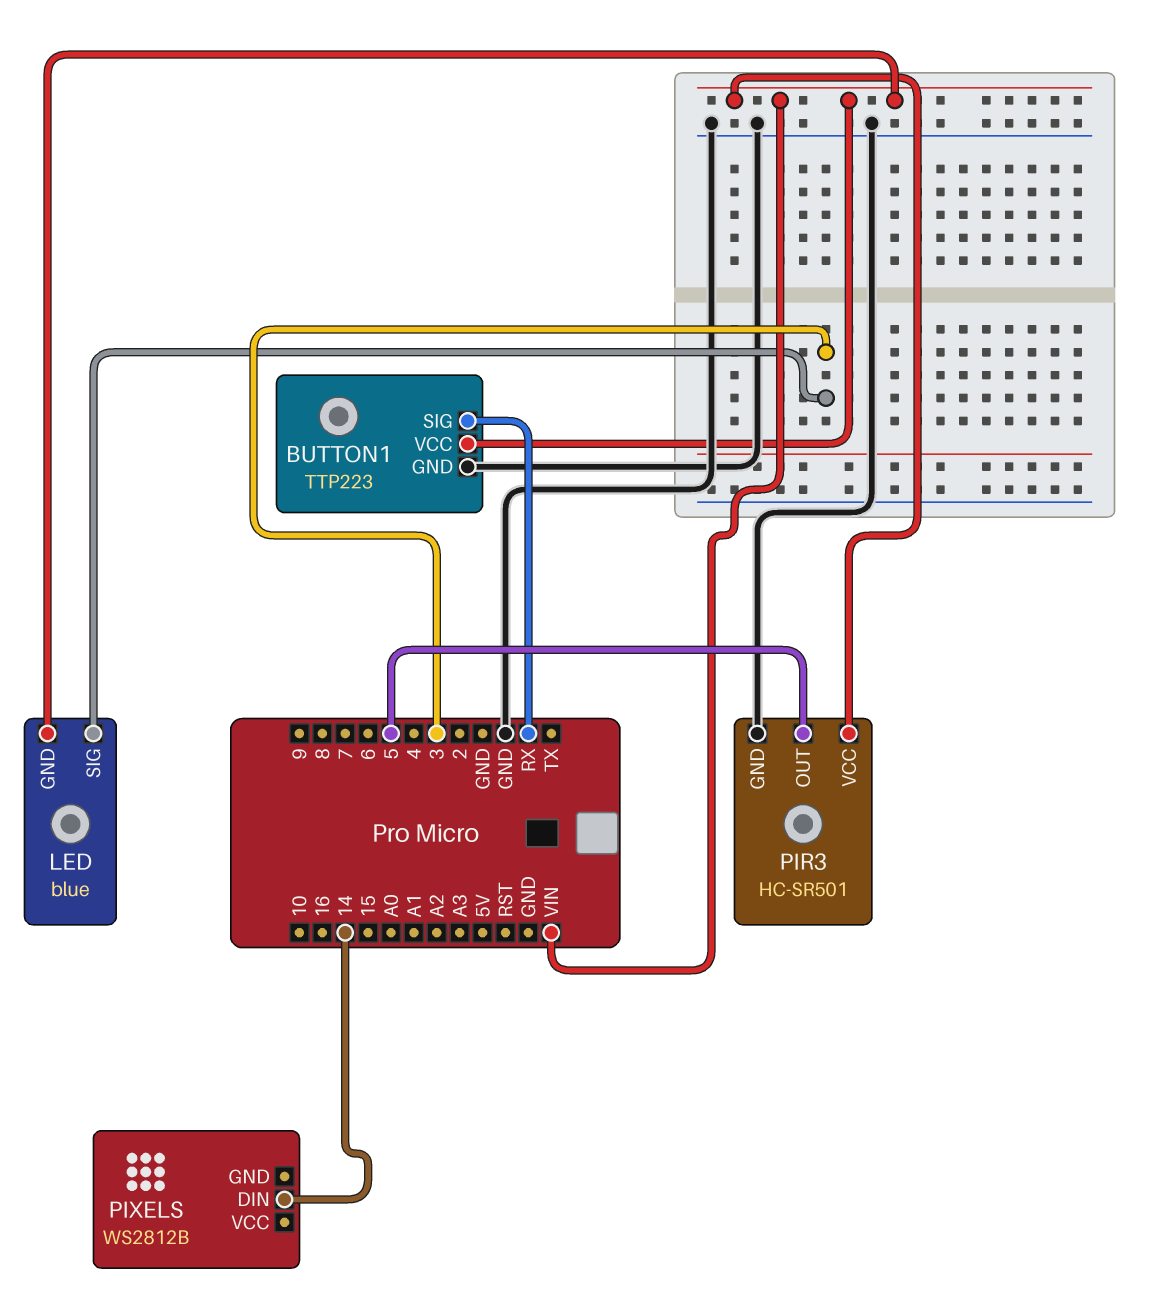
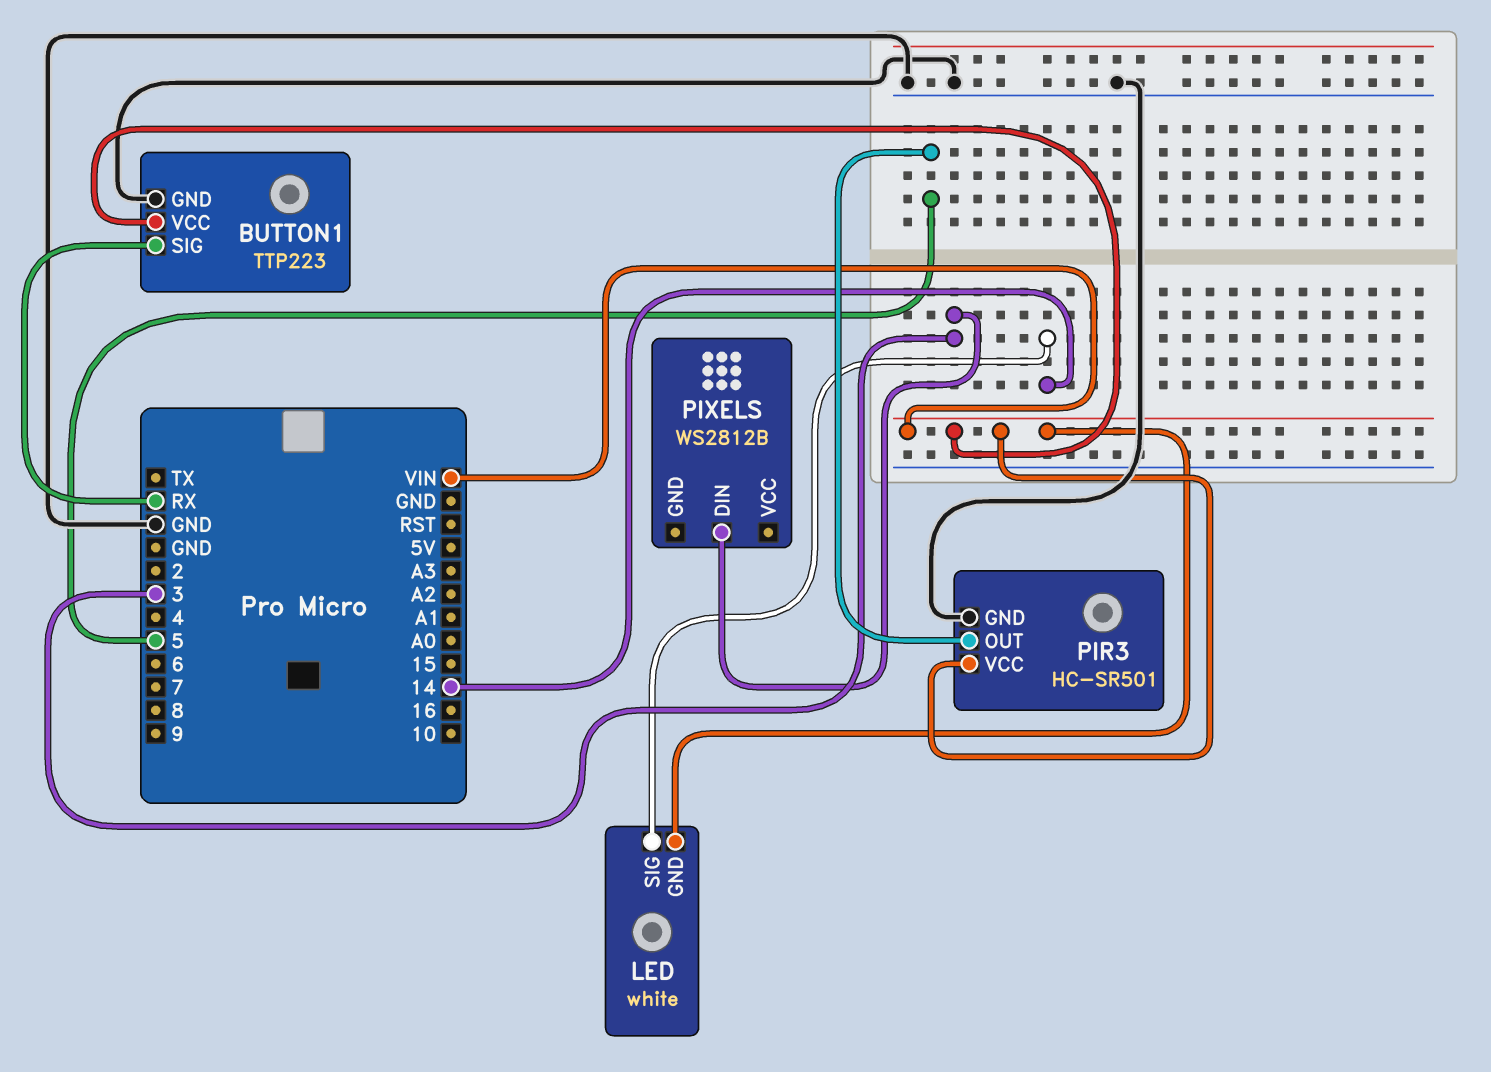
LED: blue -> white
LED pin SIG: 3 -> 14
PIXELS pin DIN: 14 -> 3

